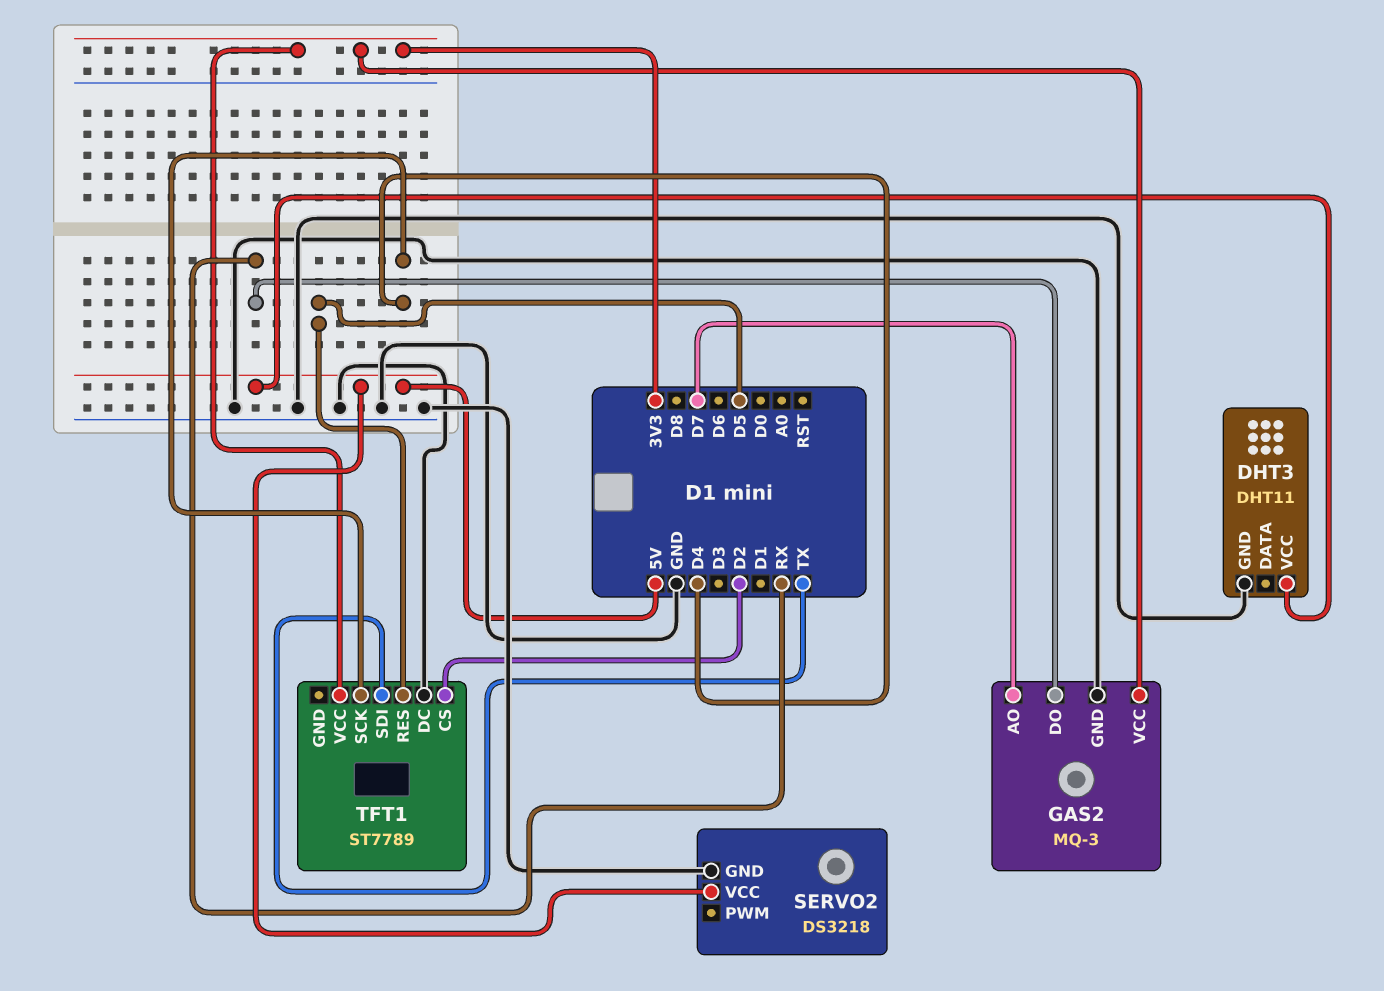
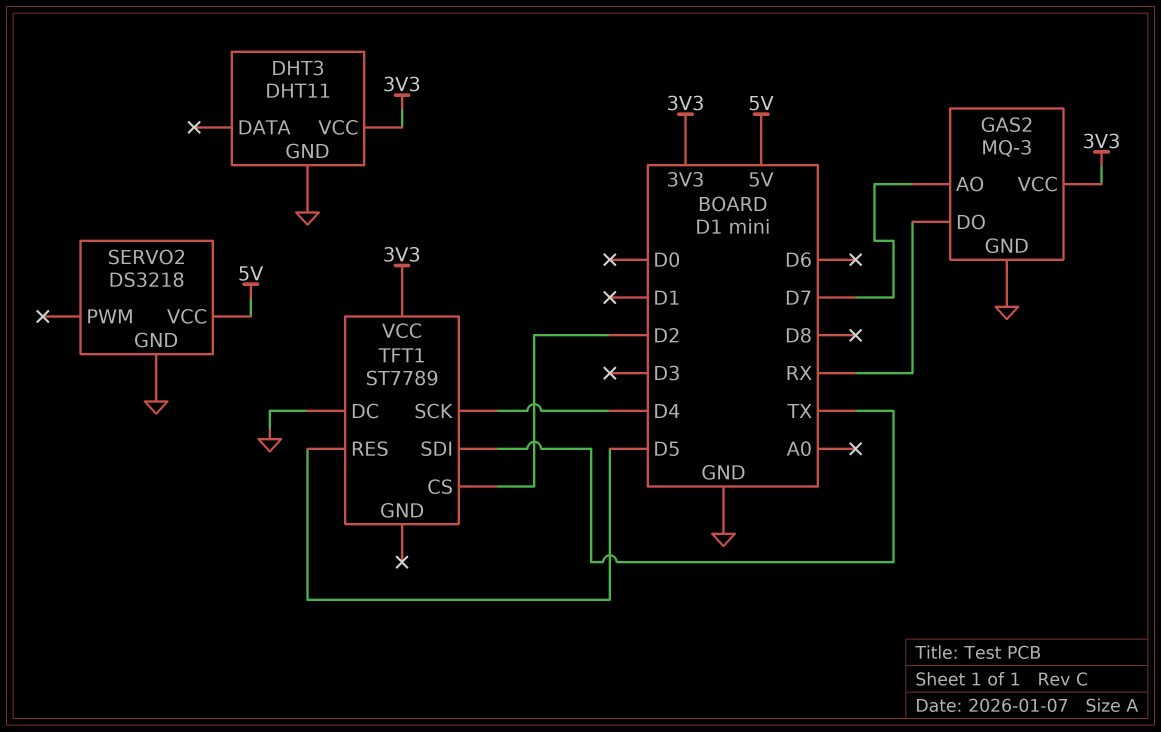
DHT3 pin VCC: 5V -> 3V3

